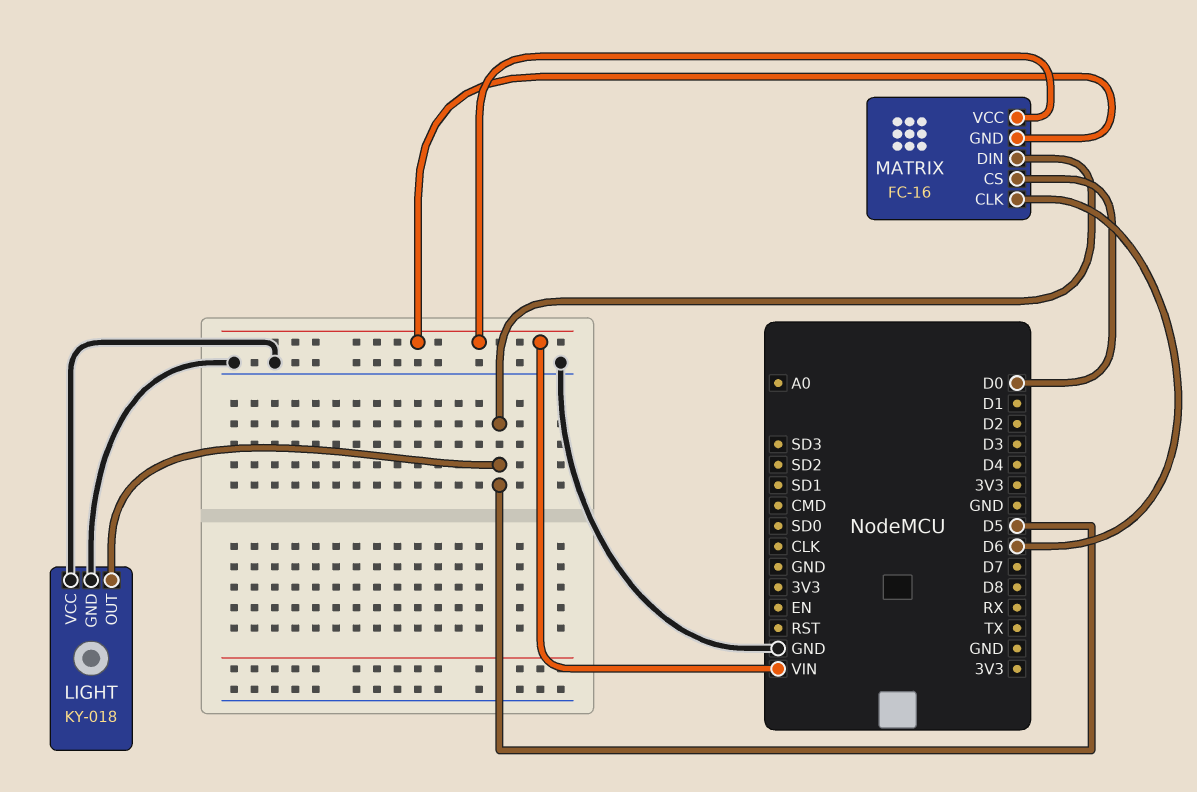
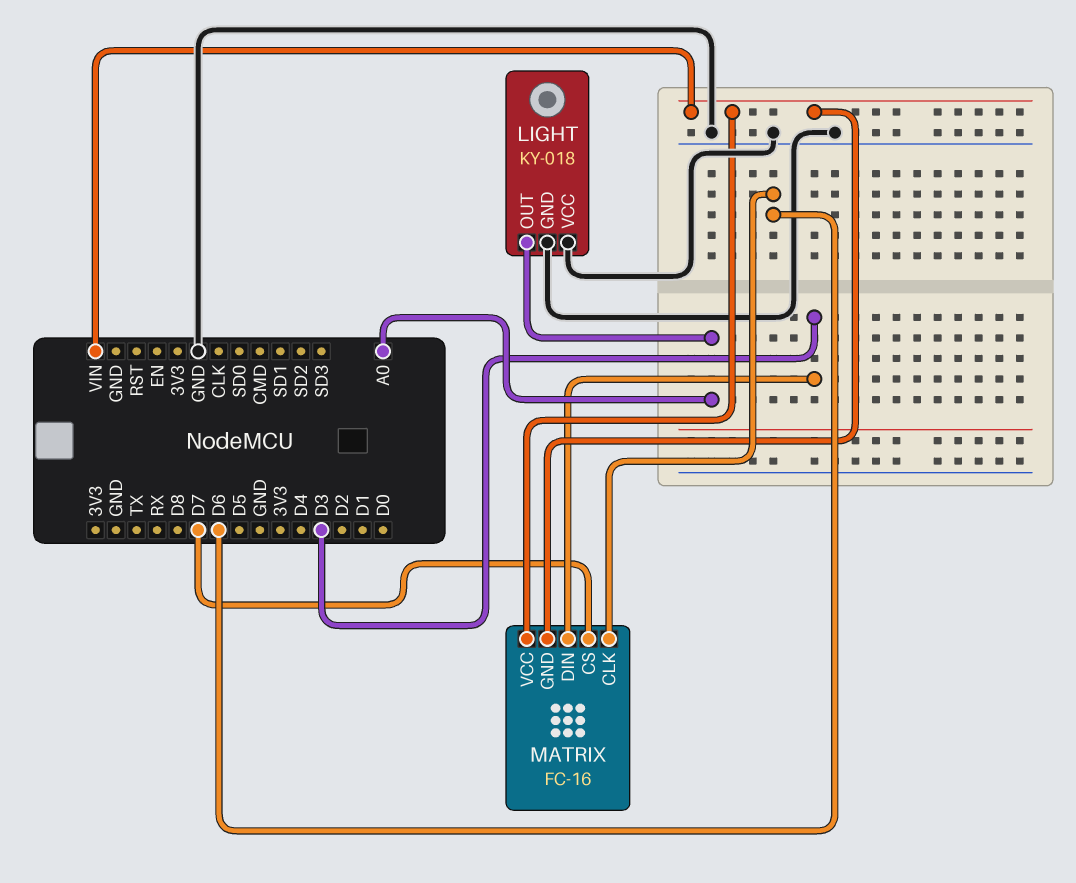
LIGHT pin OUT: D5 -> A0
MATRIX pin CS: D0 -> D7
MATRIX pin DIN: D5 -> D3

